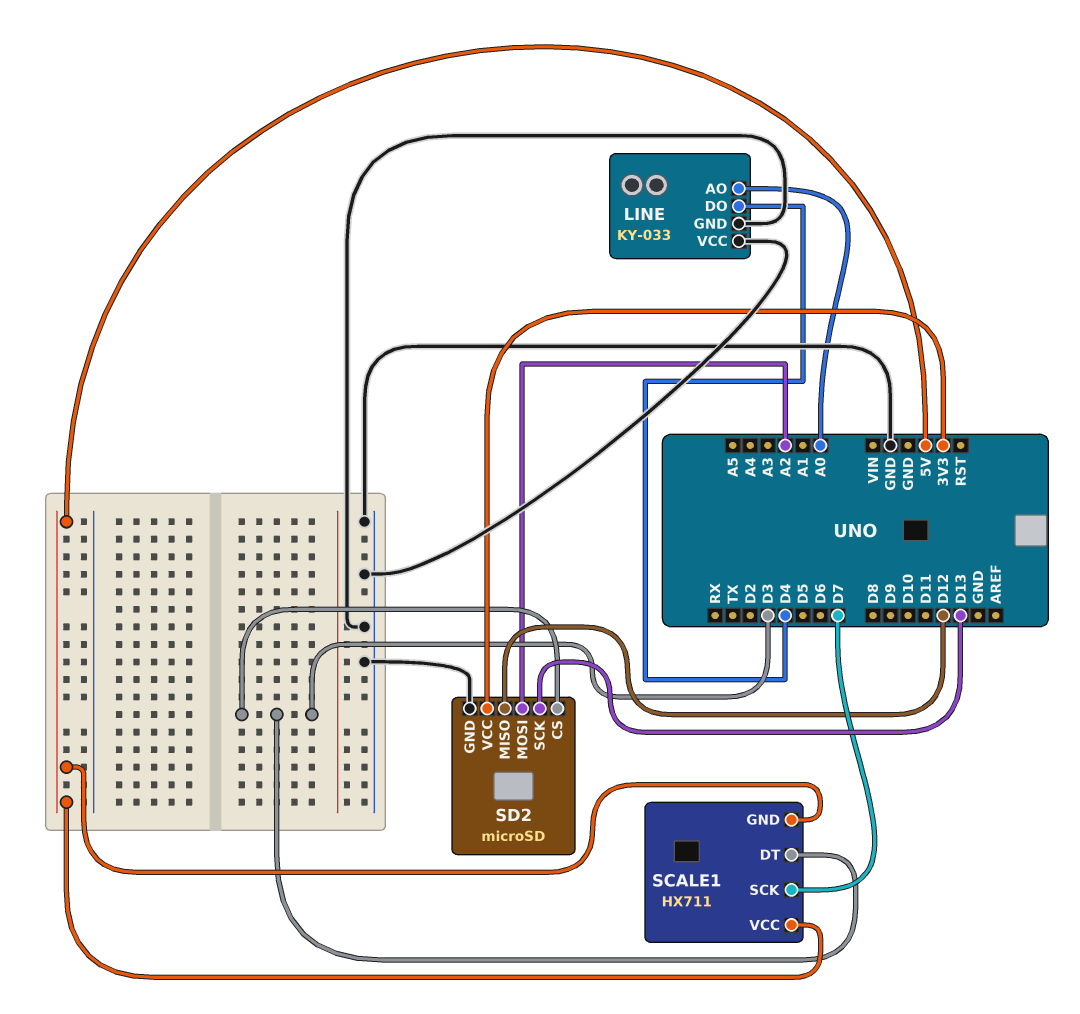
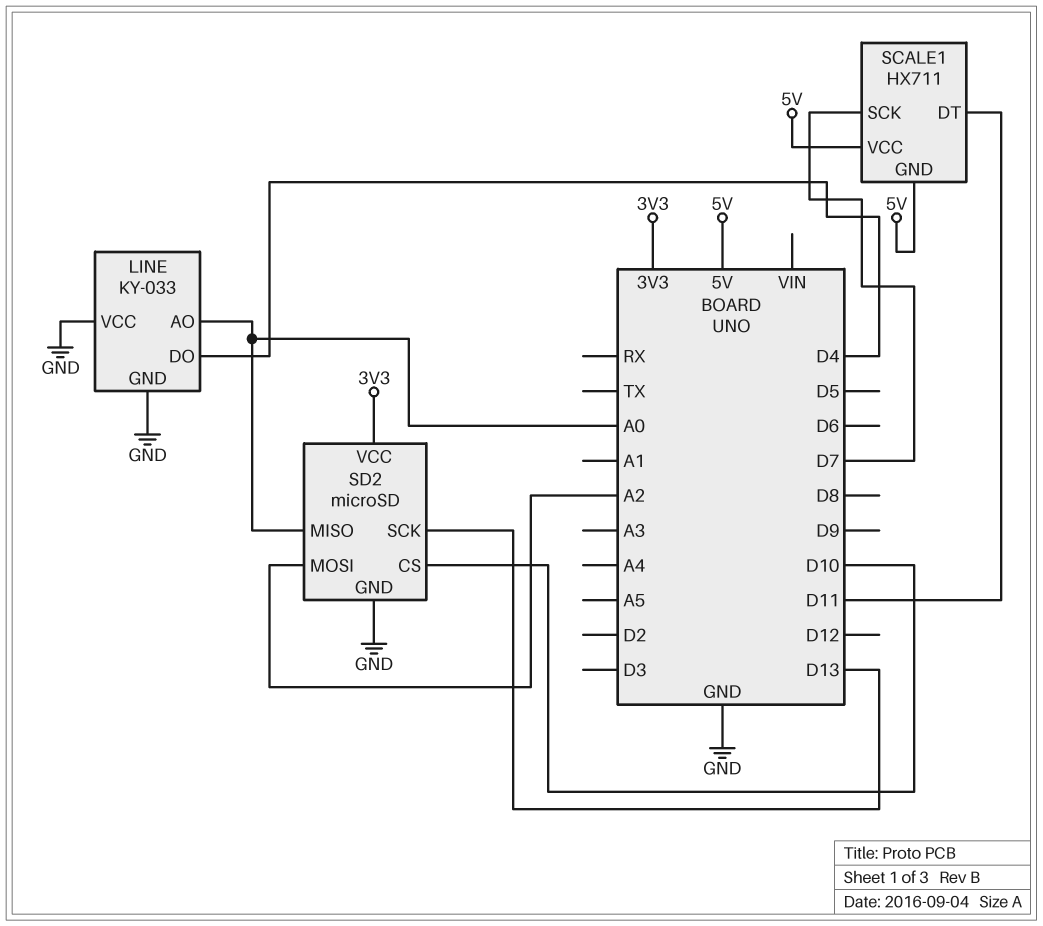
SCALE1 pin DT: D3 -> D11
SD2 pin CS: D3 -> D10
SD2 pin MISO: D12 -> A0

